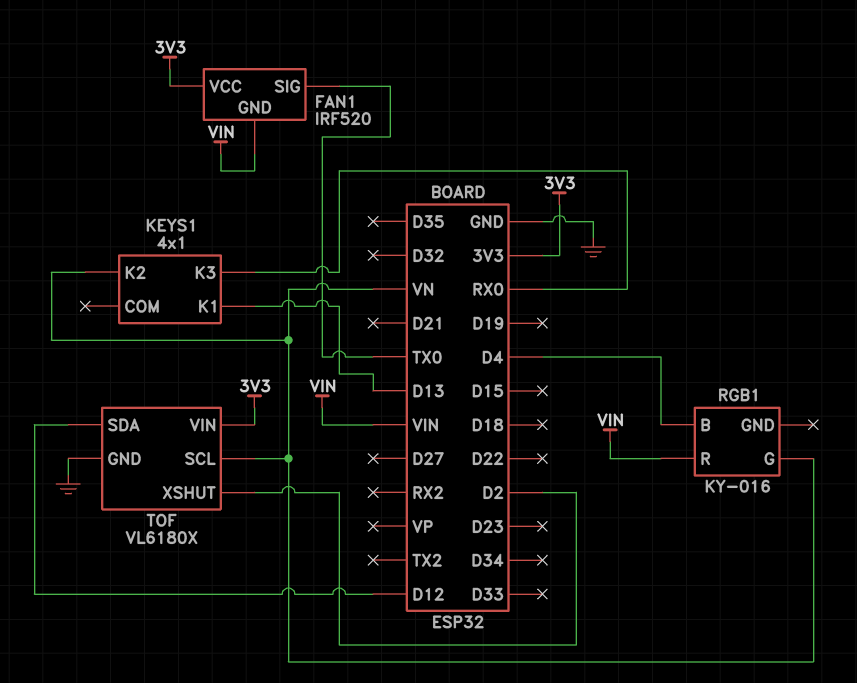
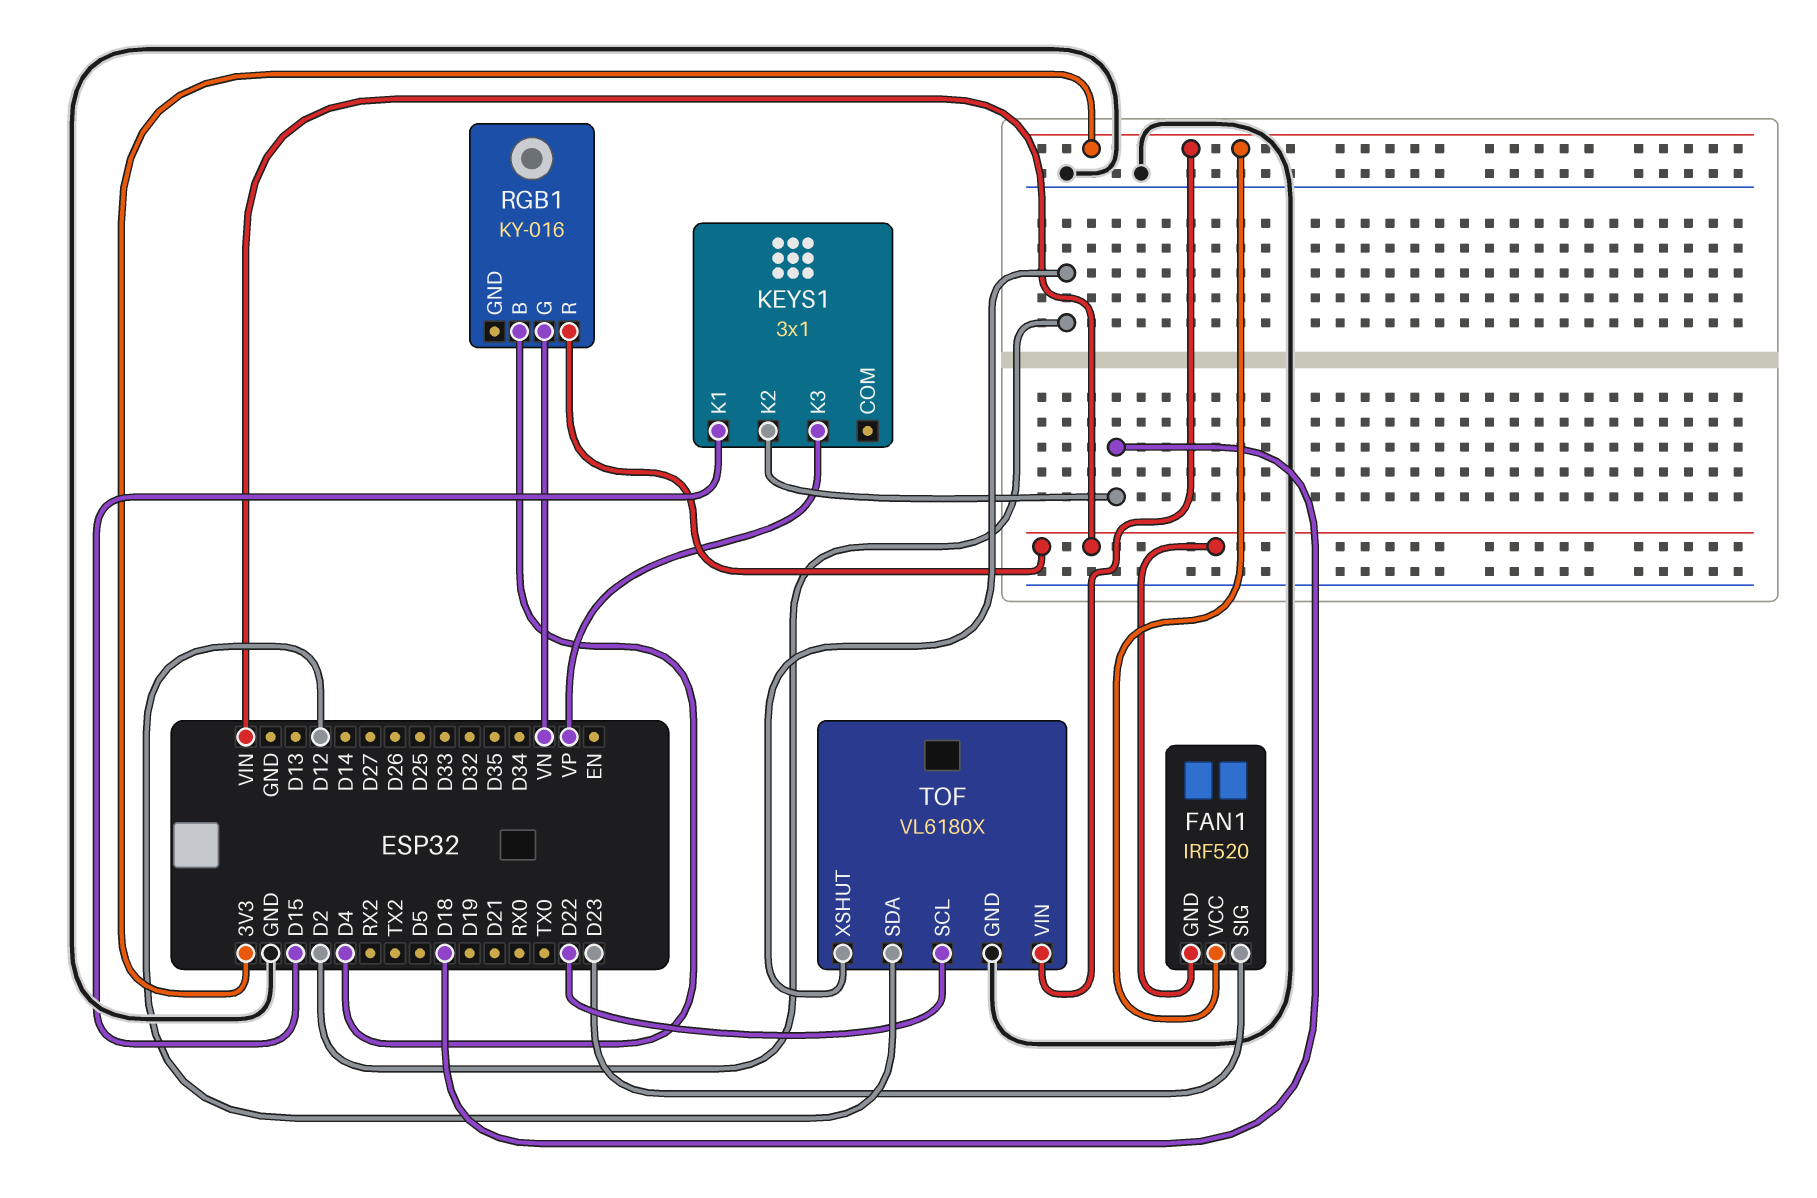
FAN1 pin SIG: TX0 -> D23
KEYS1: 4x1 -> 3x1
KEYS1 pin K1: D13 -> D15
KEYS1 pin K2: VN -> D18
KEYS1 pin K3: RX0 -> VP
TOF pin SCL: VN -> D22

